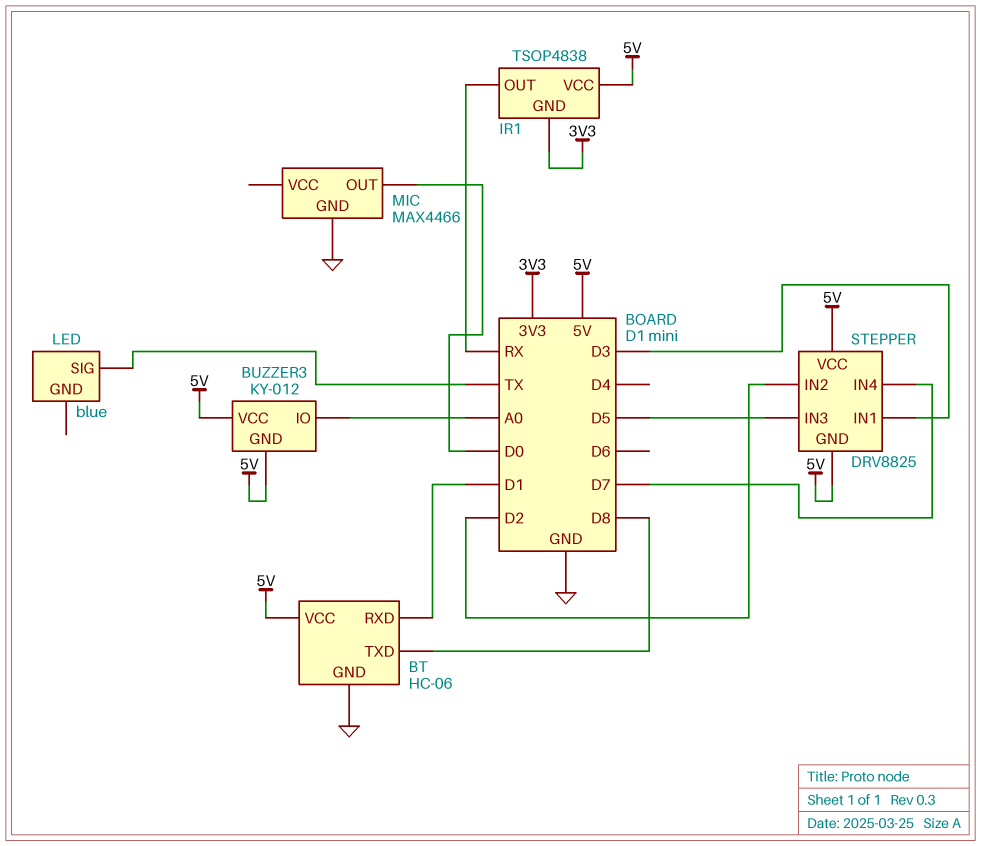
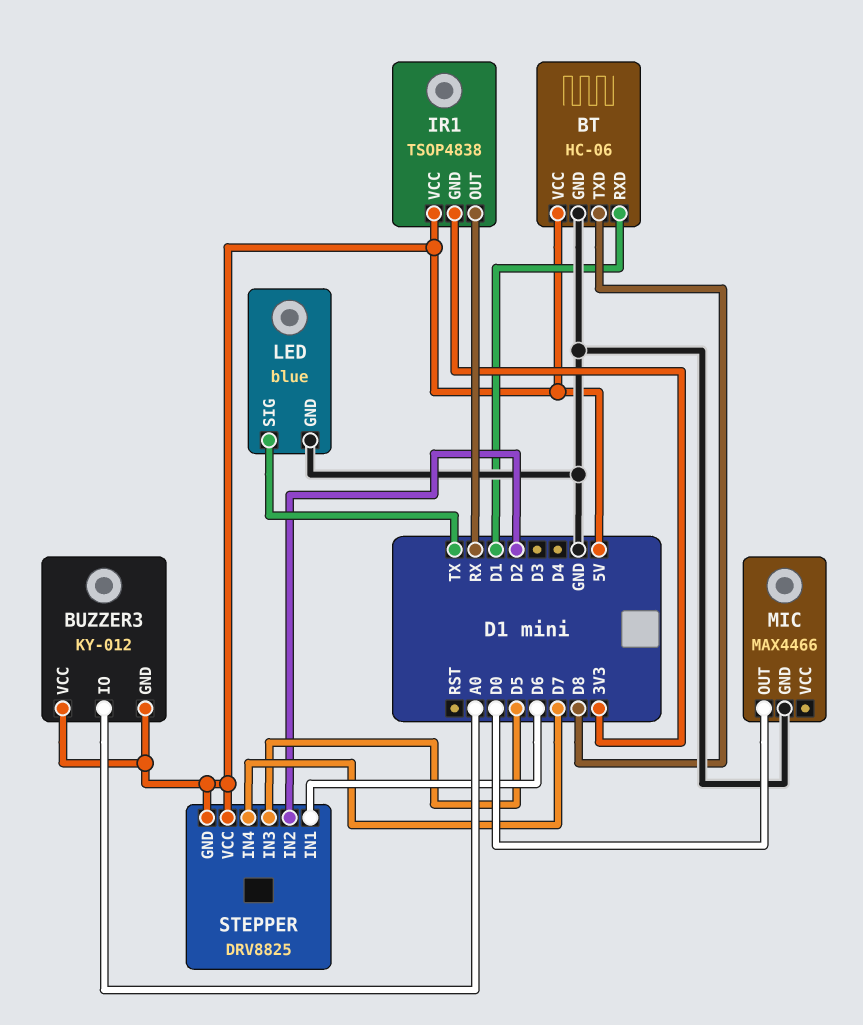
LED pin GND: none -> GND
STEPPER pin IN1: D3 -> D6

